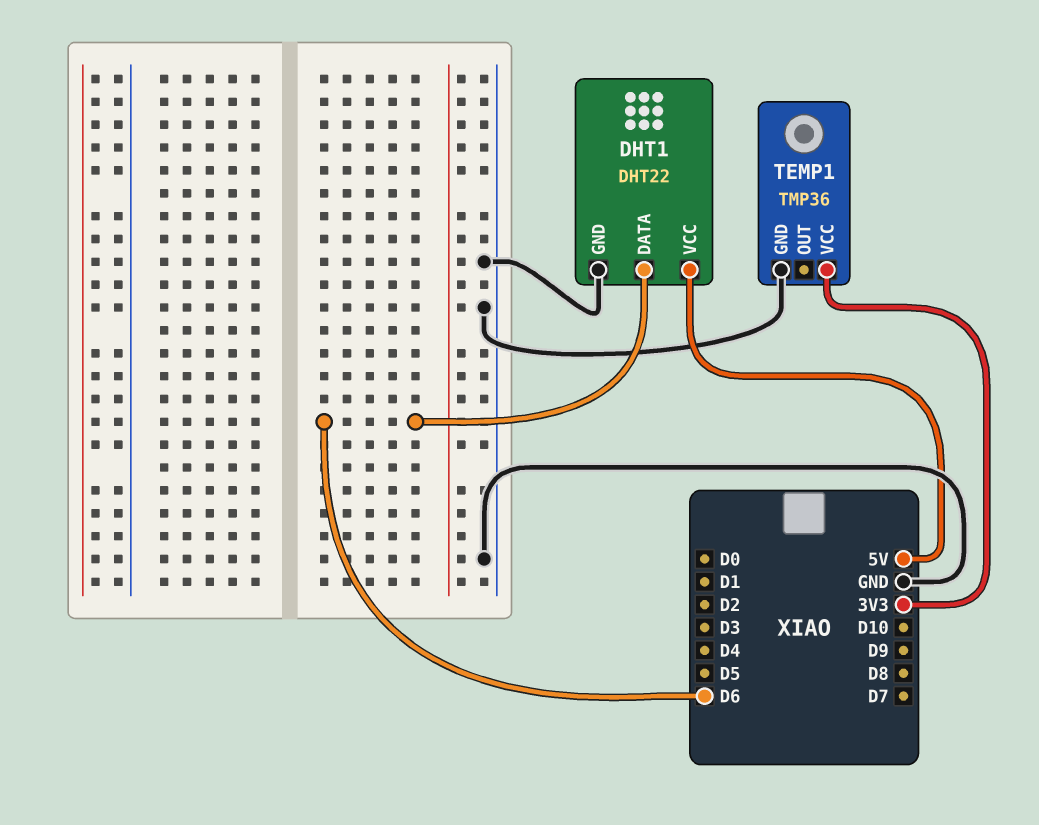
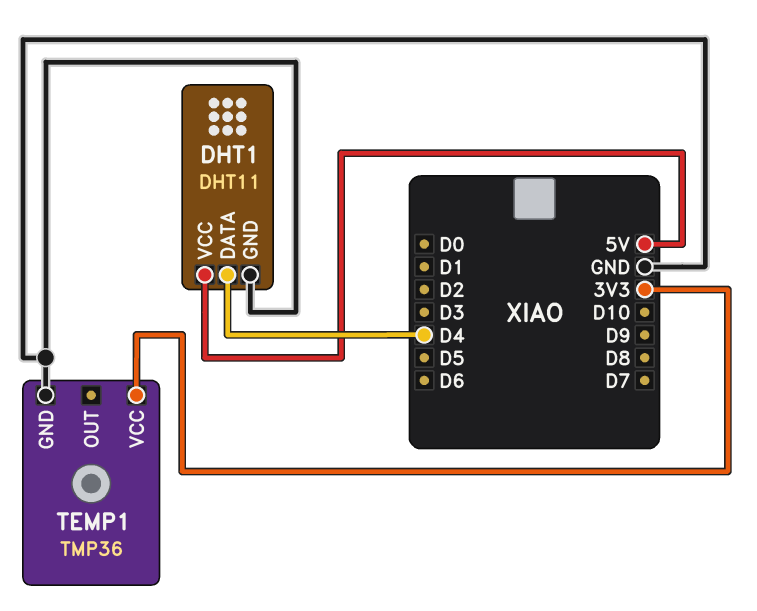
DHT1: DHT22 -> DHT11
DHT1 pin DATA: D6 -> D4

